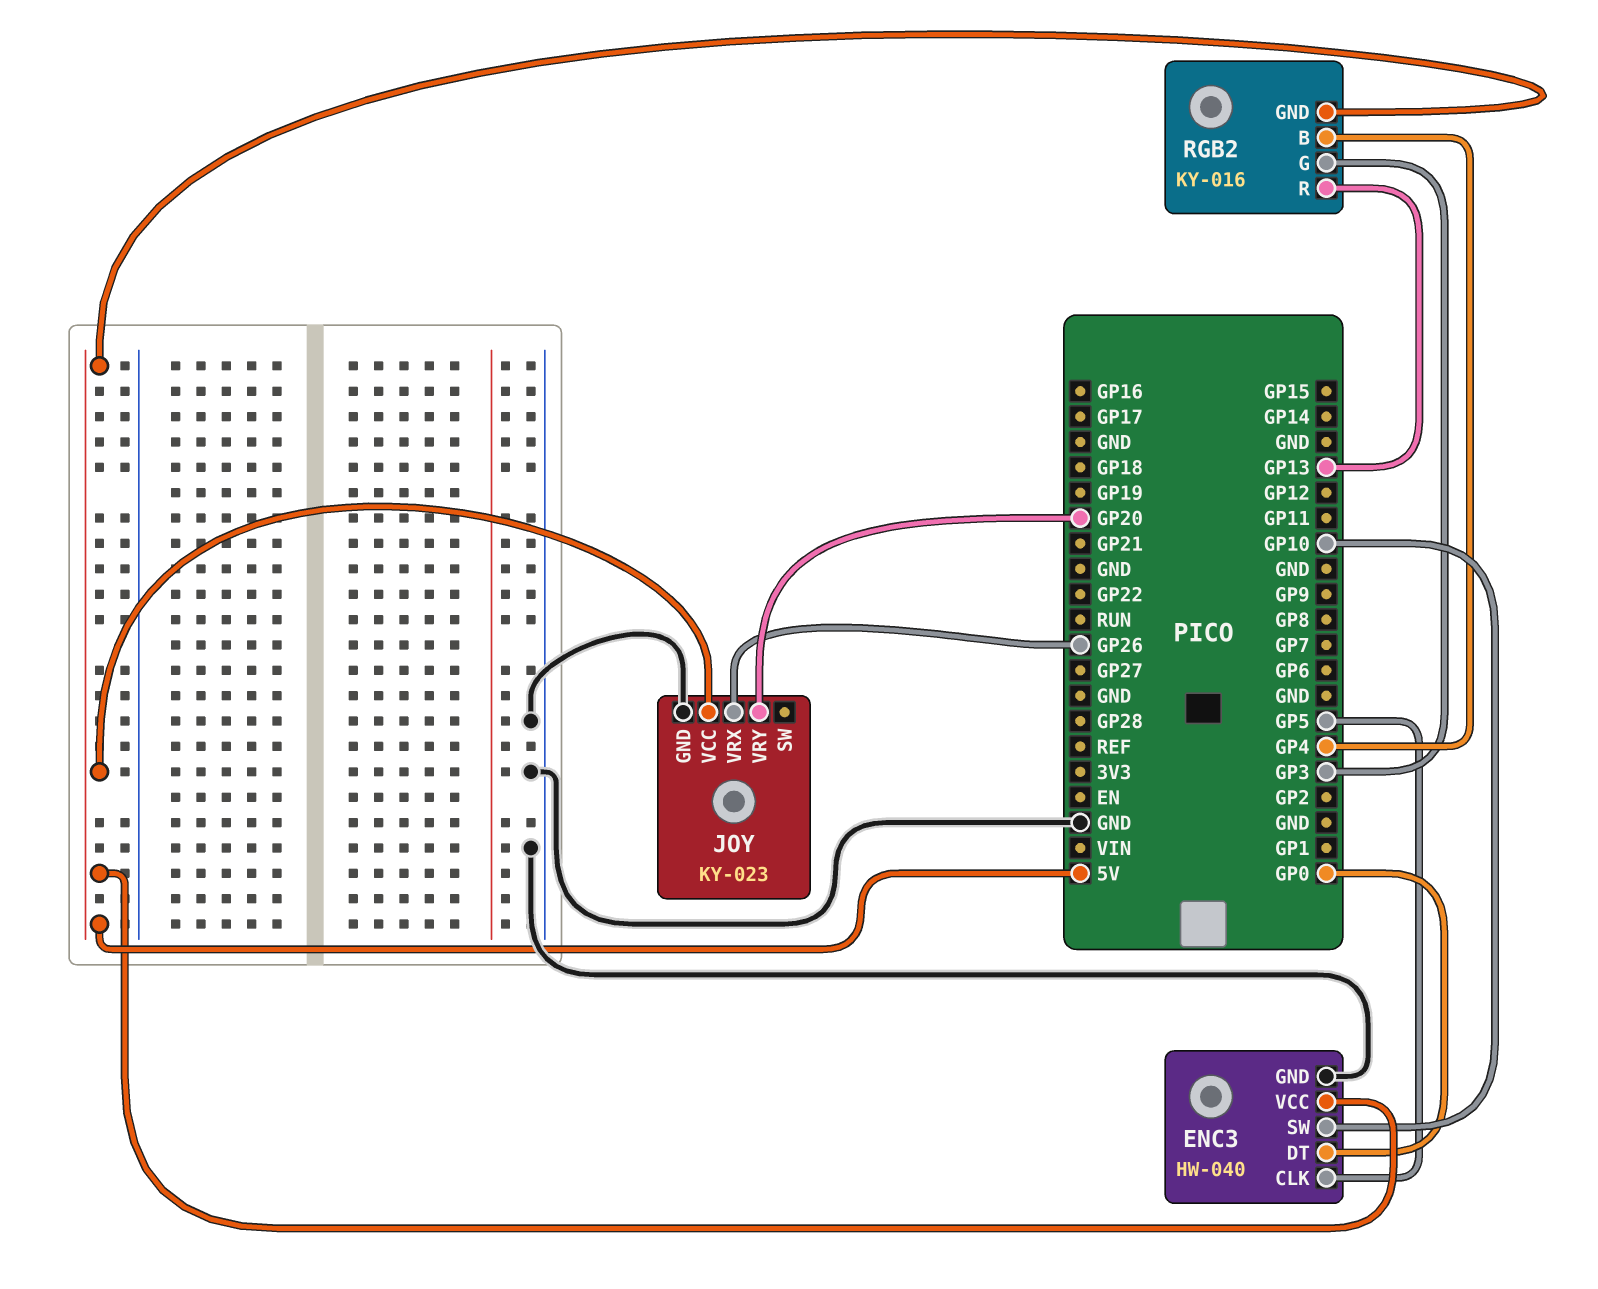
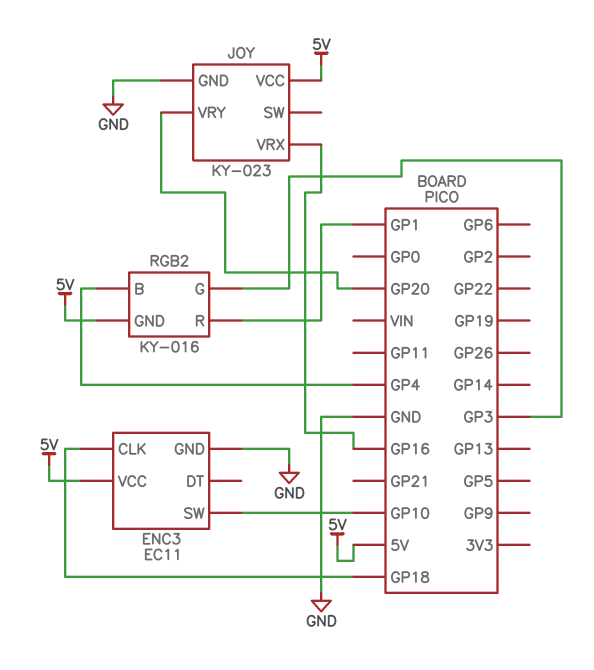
ENC3: HW-040 -> EC11
ENC3 pin CLK: GP5 -> GP18
ENC3 pin DT: GP0 -> none
JOY pin VRX: GP26 -> GP16
RGB2 pin R: GP13 -> GP1

